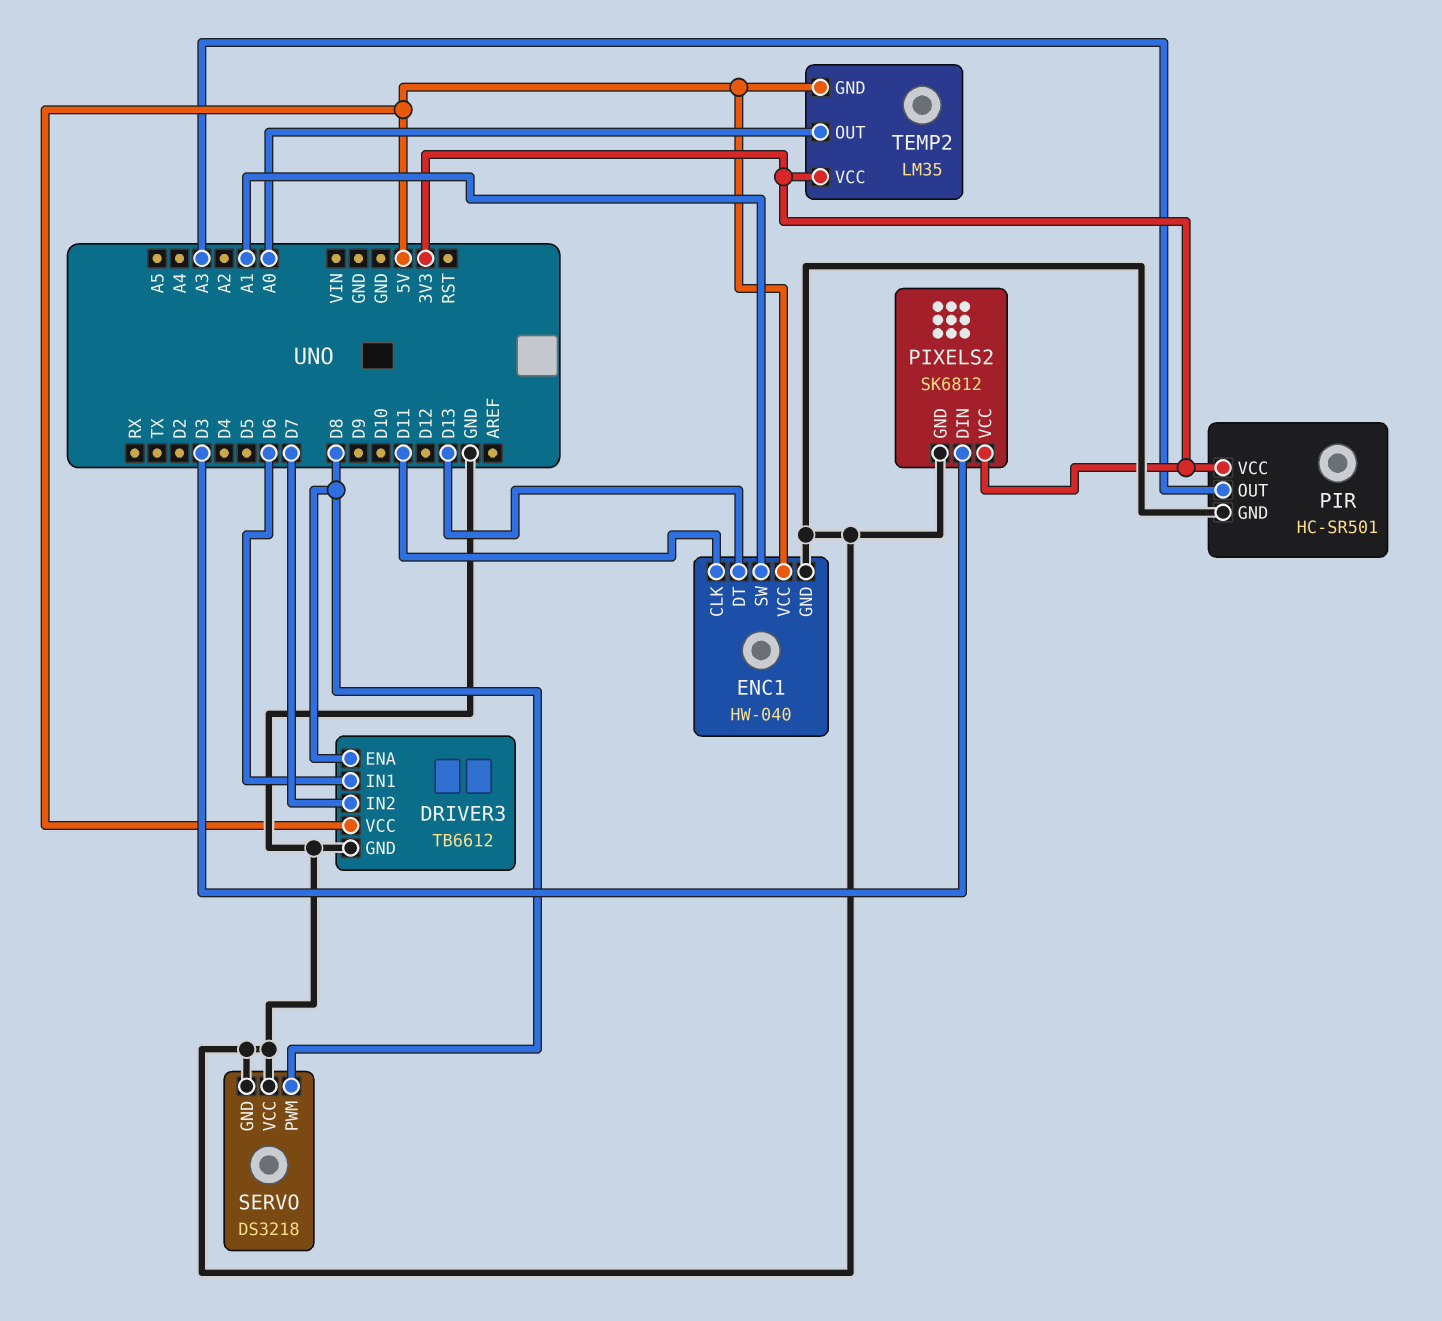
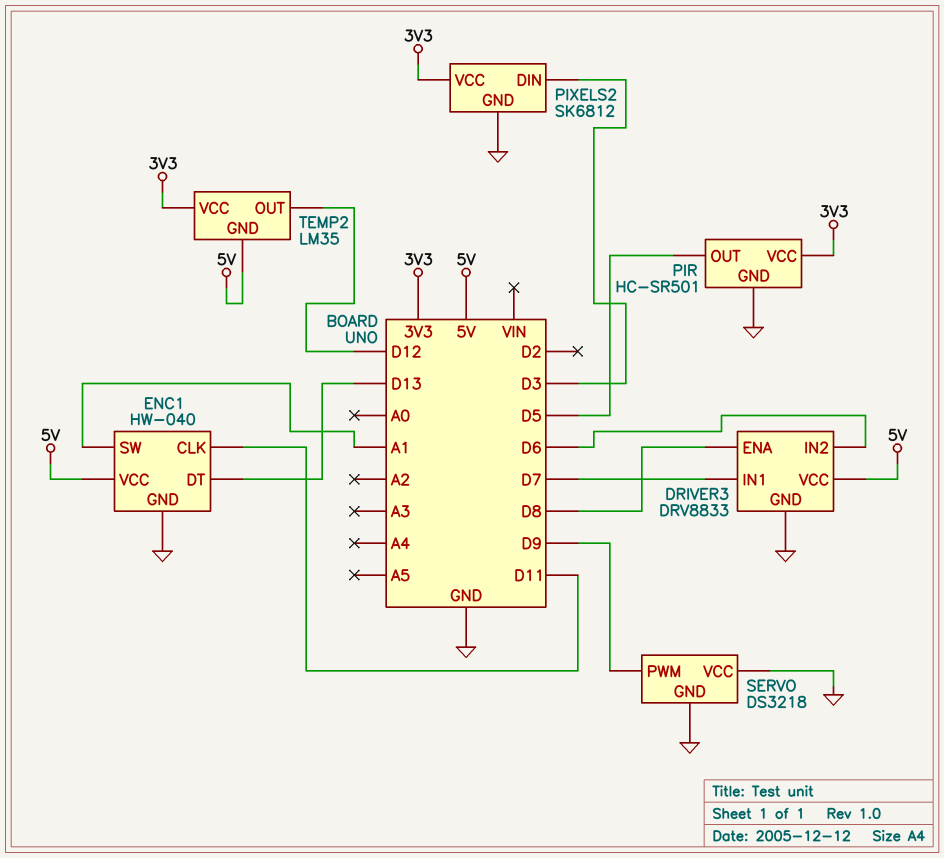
DRIVER3: TB6612 -> DRV8833
DRIVER3 pin IN1: D6 -> D7
DRIVER3 pin IN2: D7 -> D6
PIR pin OUT: A3 -> D5
SERVO pin PWM: D8 -> D9
TEMP2 pin OUT: A0 -> D12

